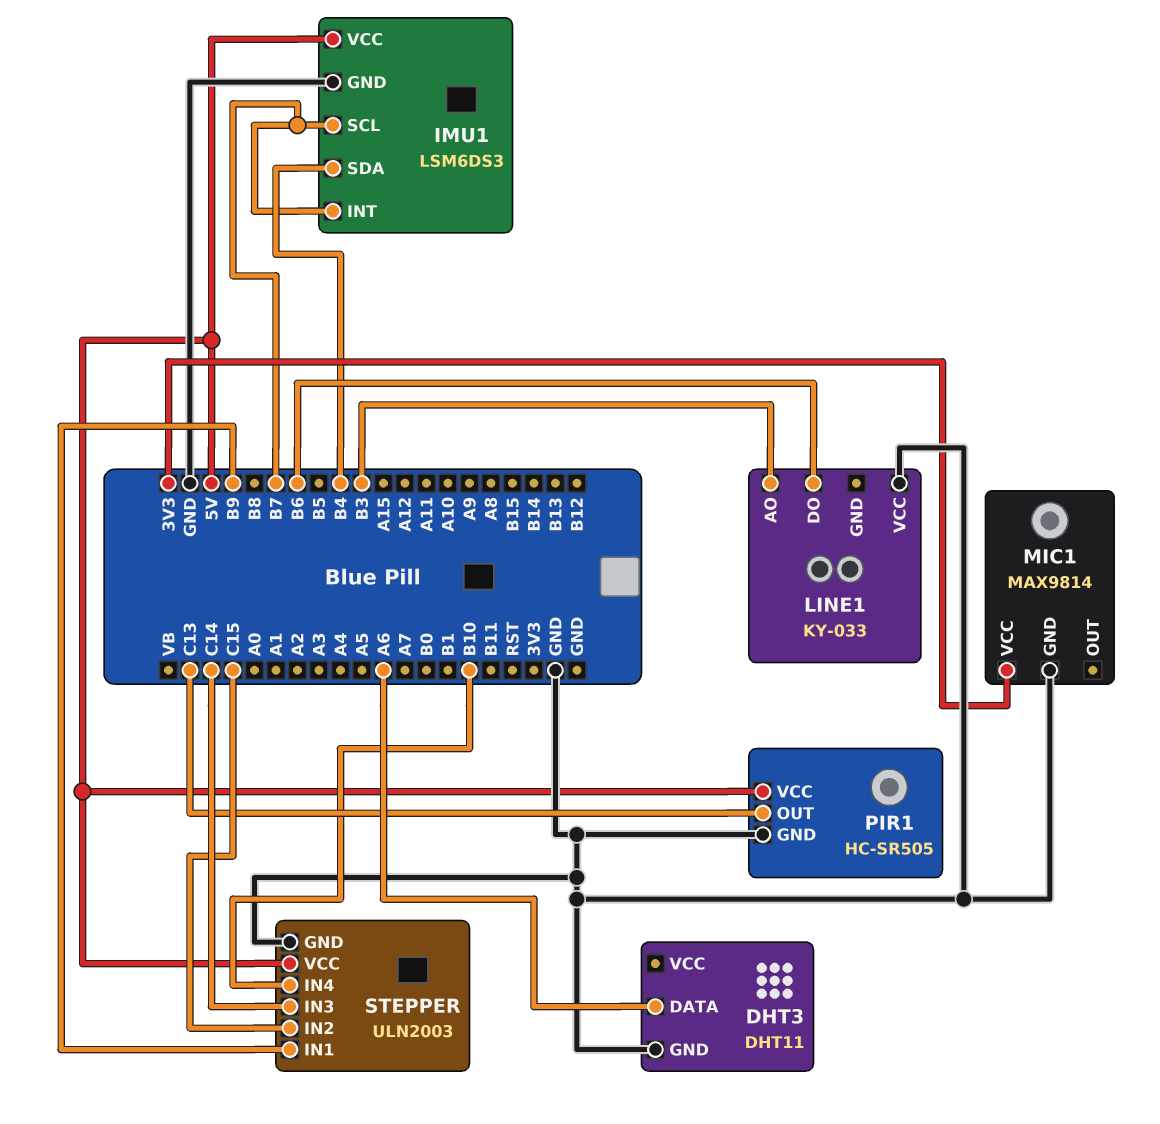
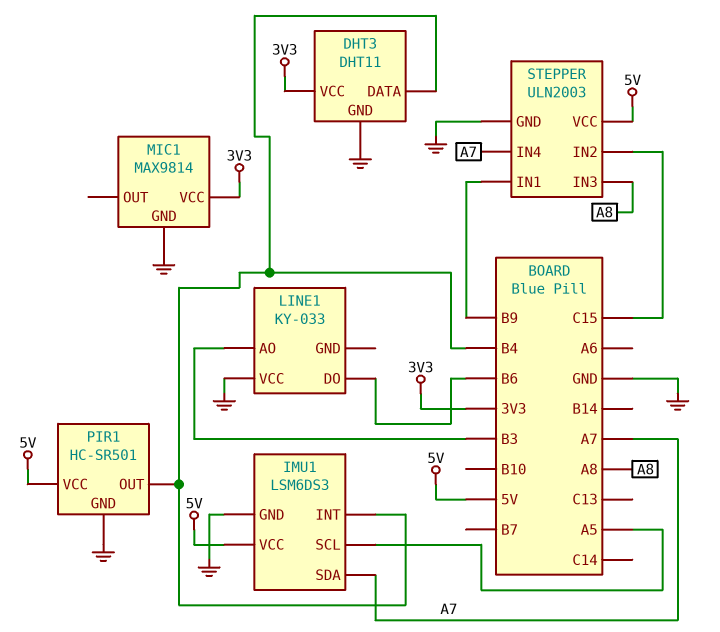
DHT3 pin DATA: A6 -> B4
DHT3 pin VCC: none -> 3V3
IMU1 pin INT: B7 -> B4
IMU1 pin SCL: B7 -> A5
IMU1 pin SDA: B4 -> A7
PIR1: HC-SR505 -> HC-SR501
PIR1 pin OUT: C13 -> B4
STEPPER pin IN3: C14 -> A8
STEPPER pin IN4: B10 -> A7

